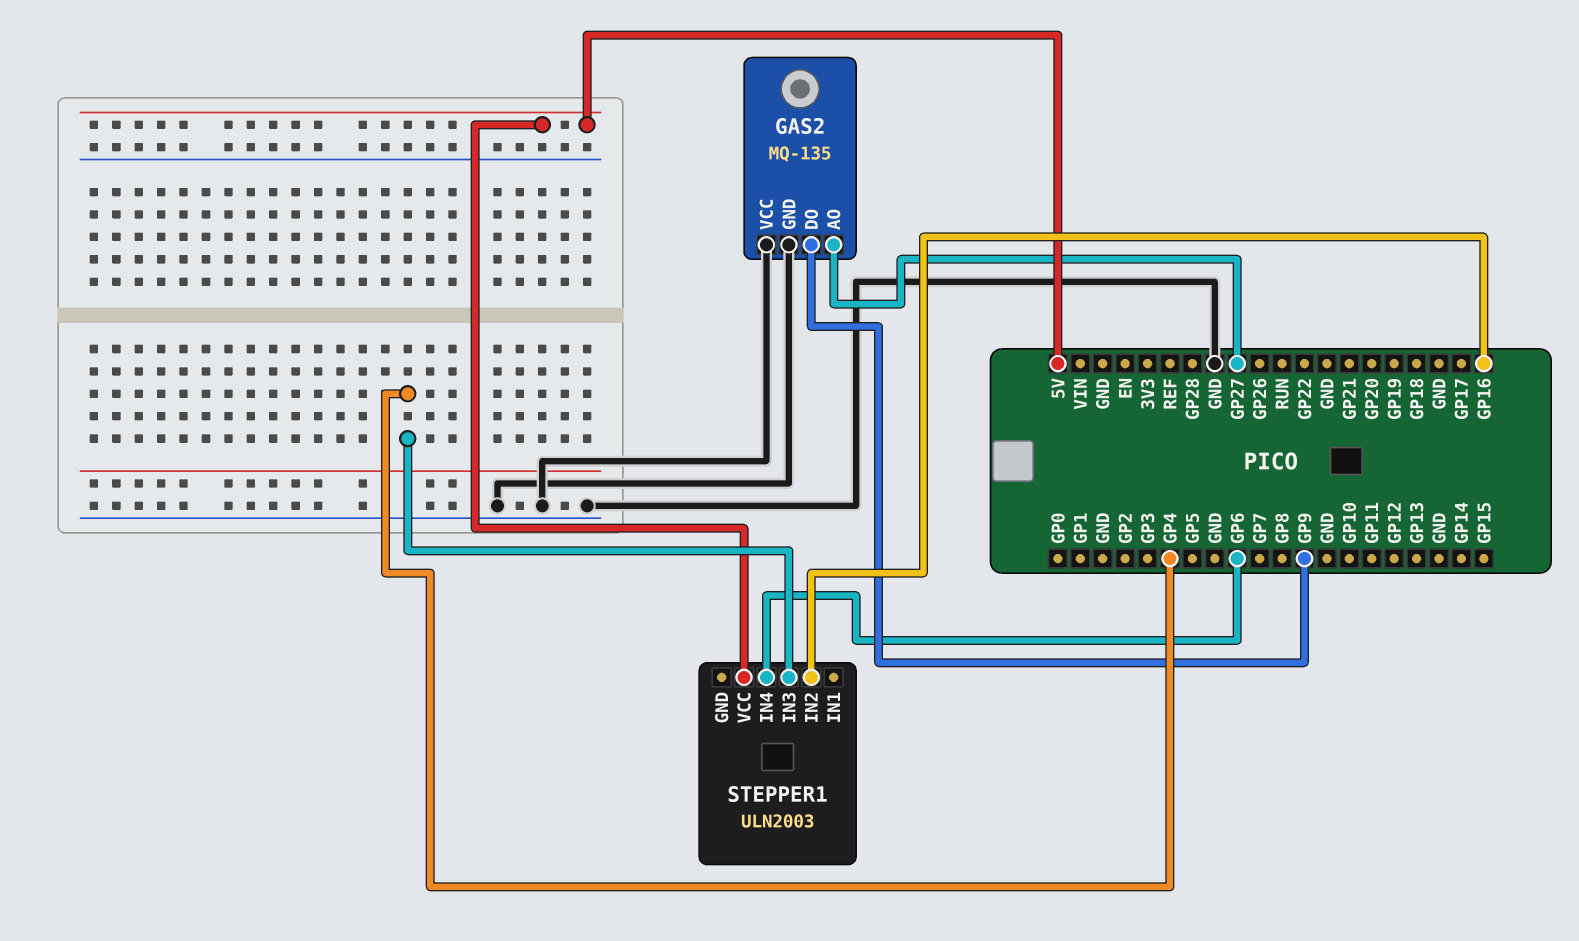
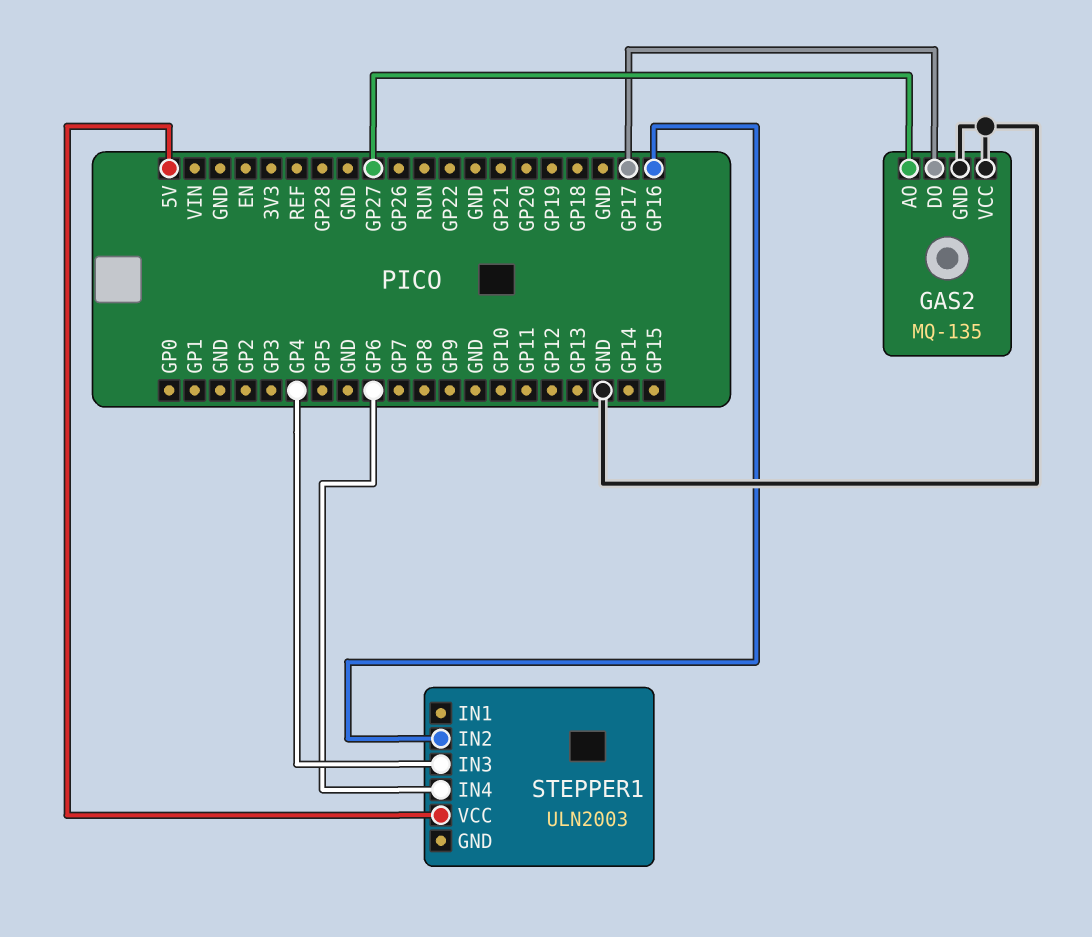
GAS2 pin DO: GP9 -> GP17

